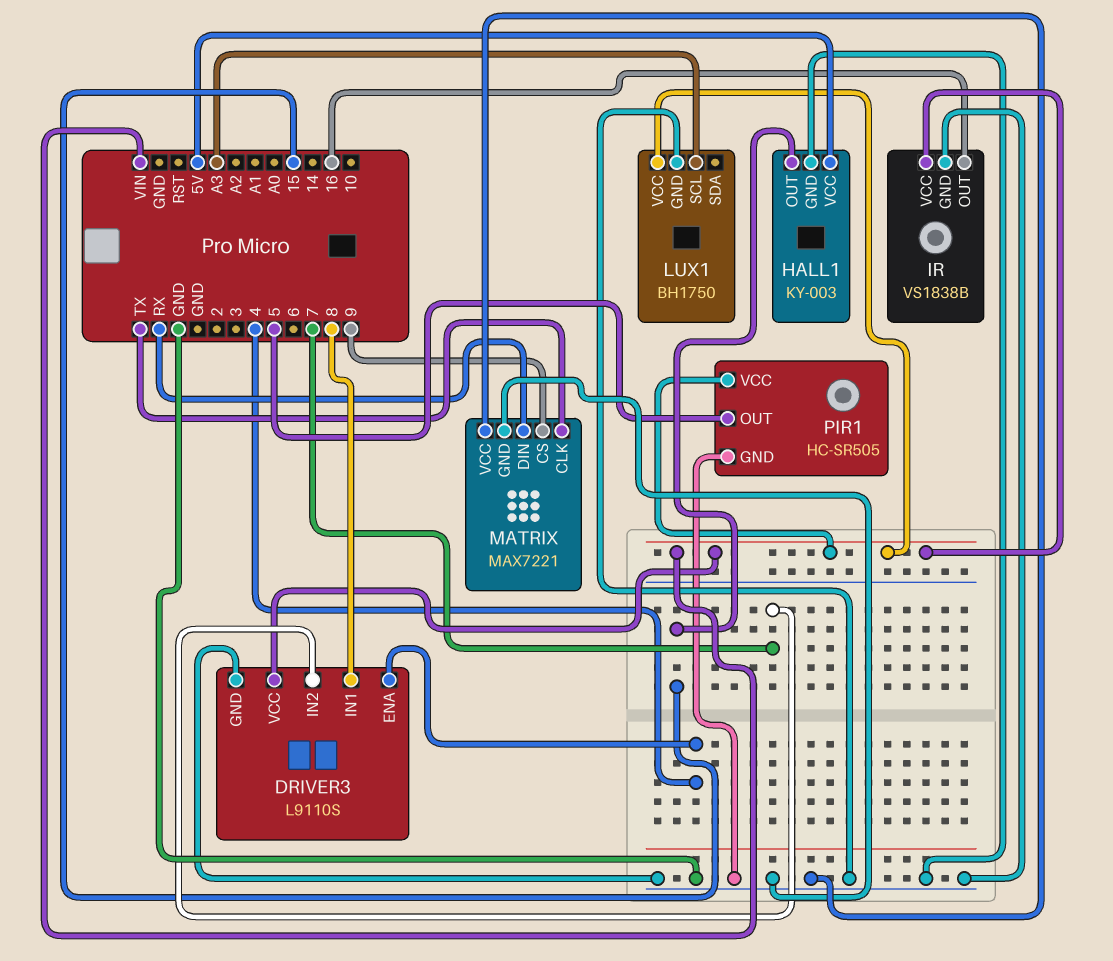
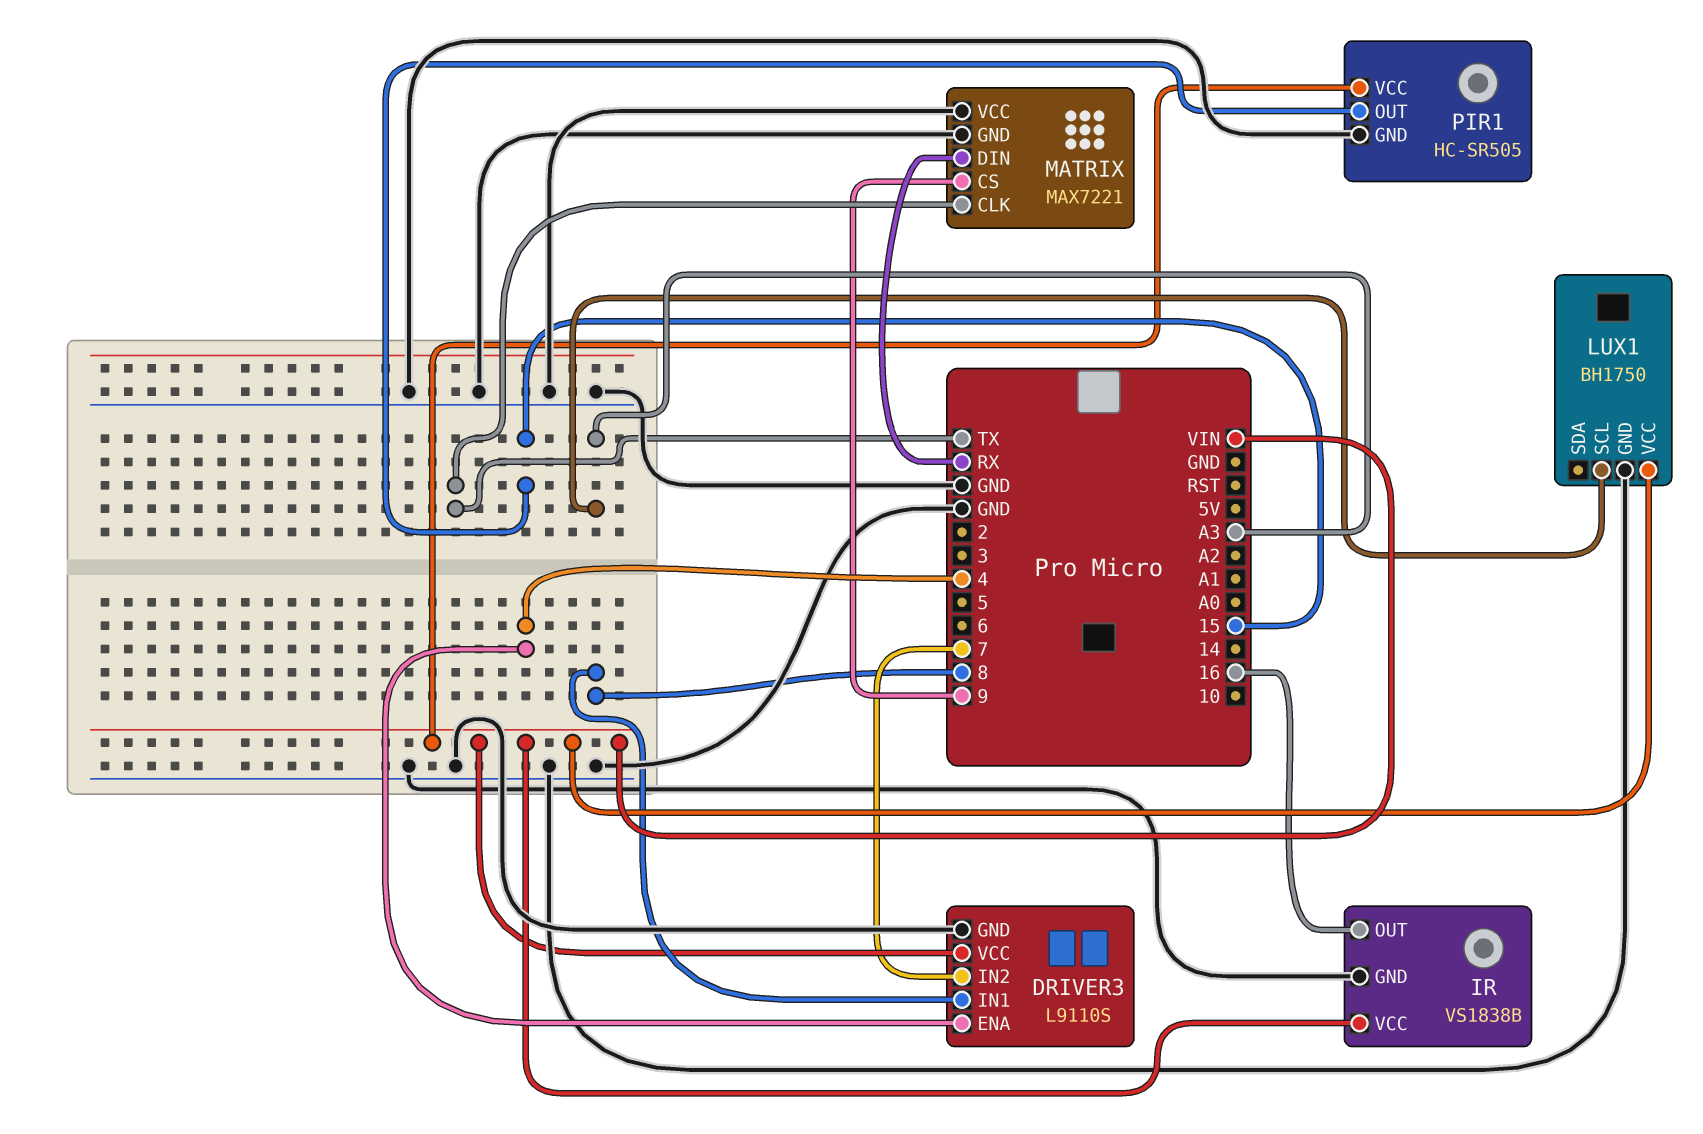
HALL1: KY-003 -> none
HALL1 pin GND: GND -> none
HALL1 pin OUT: 15 -> none
HALL1 pin VCC: 5V -> none
PIR1 pin OUT: 5 -> 15

